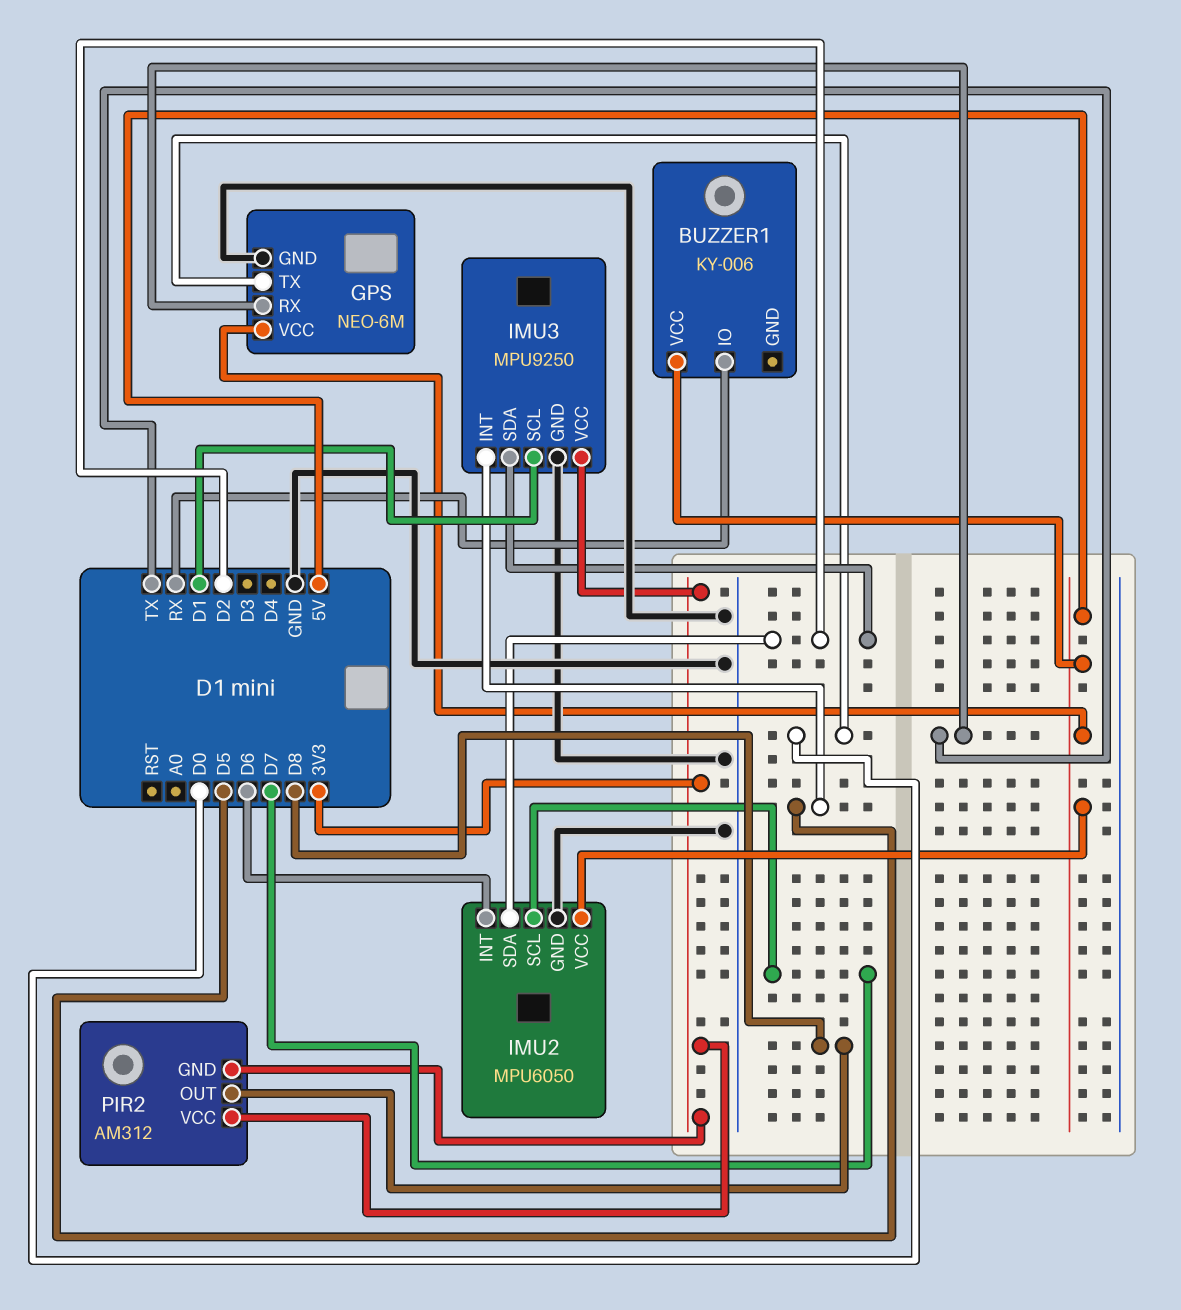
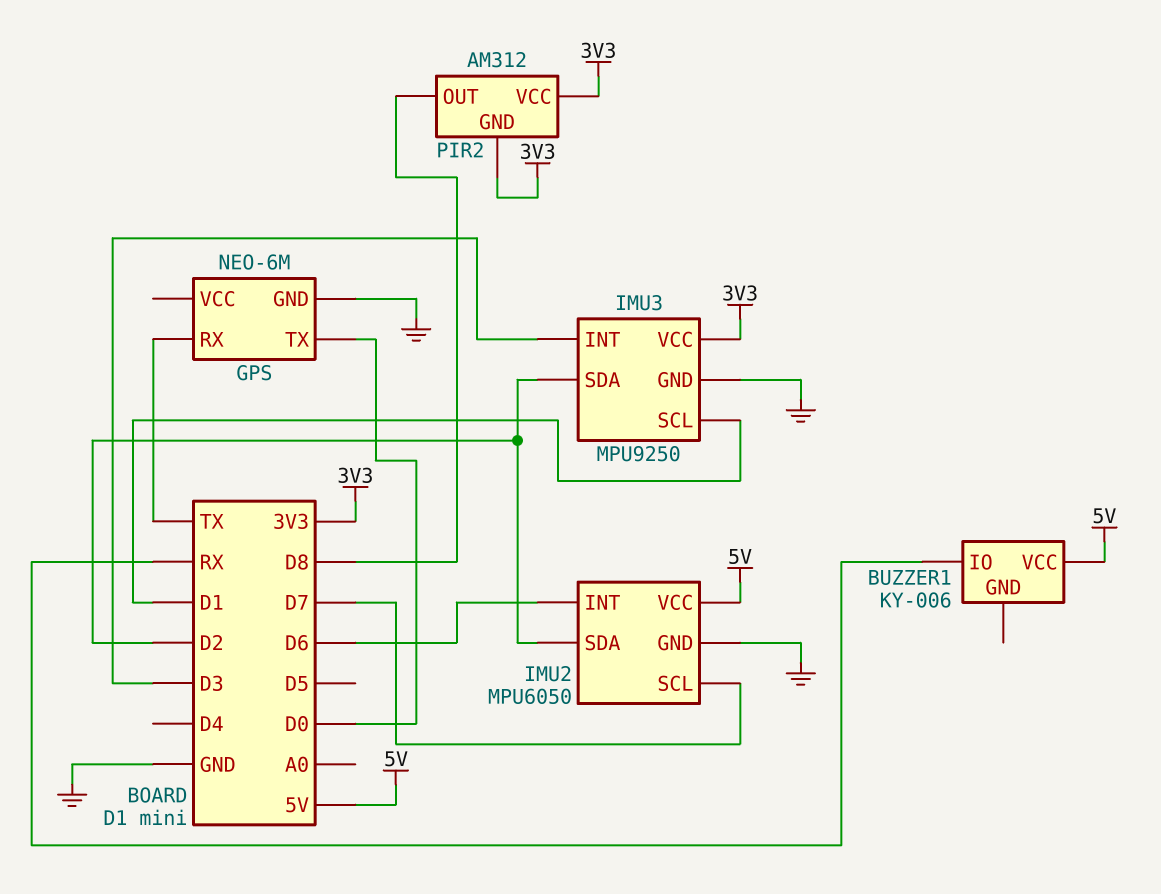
GPS pin VCC: 5V -> none
IMU3 pin INT: D5 -> D3

